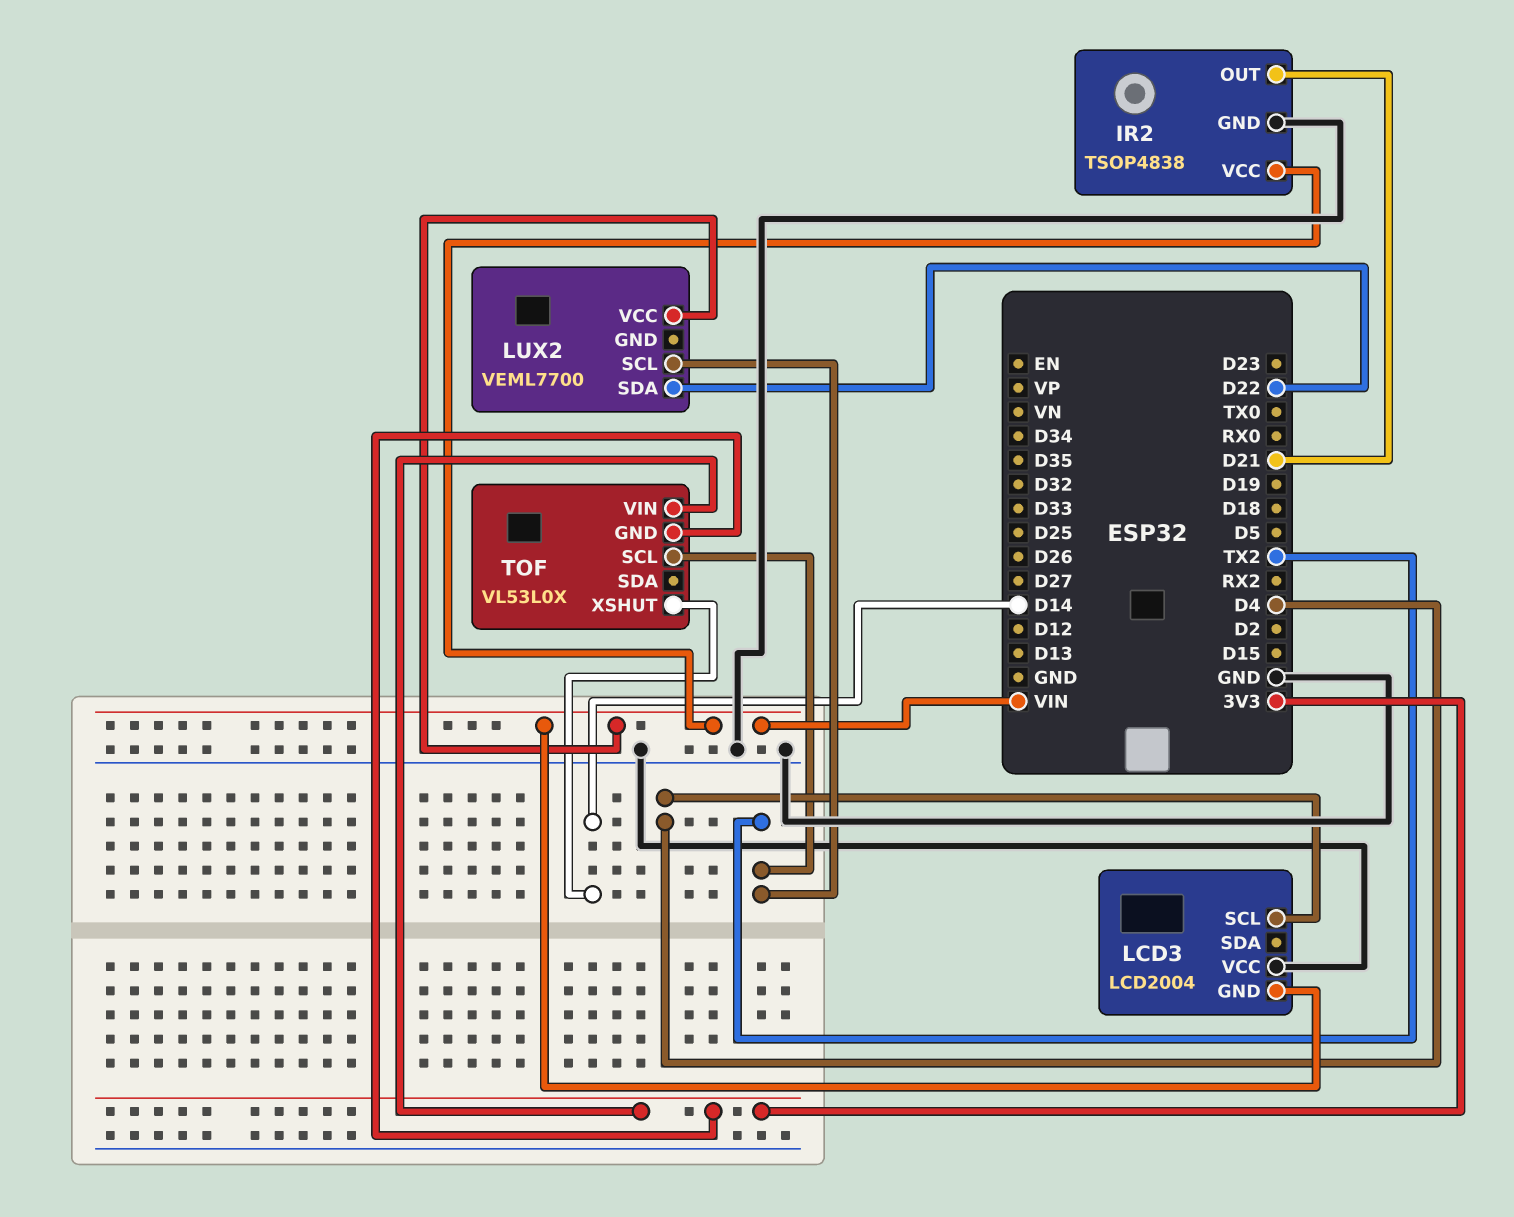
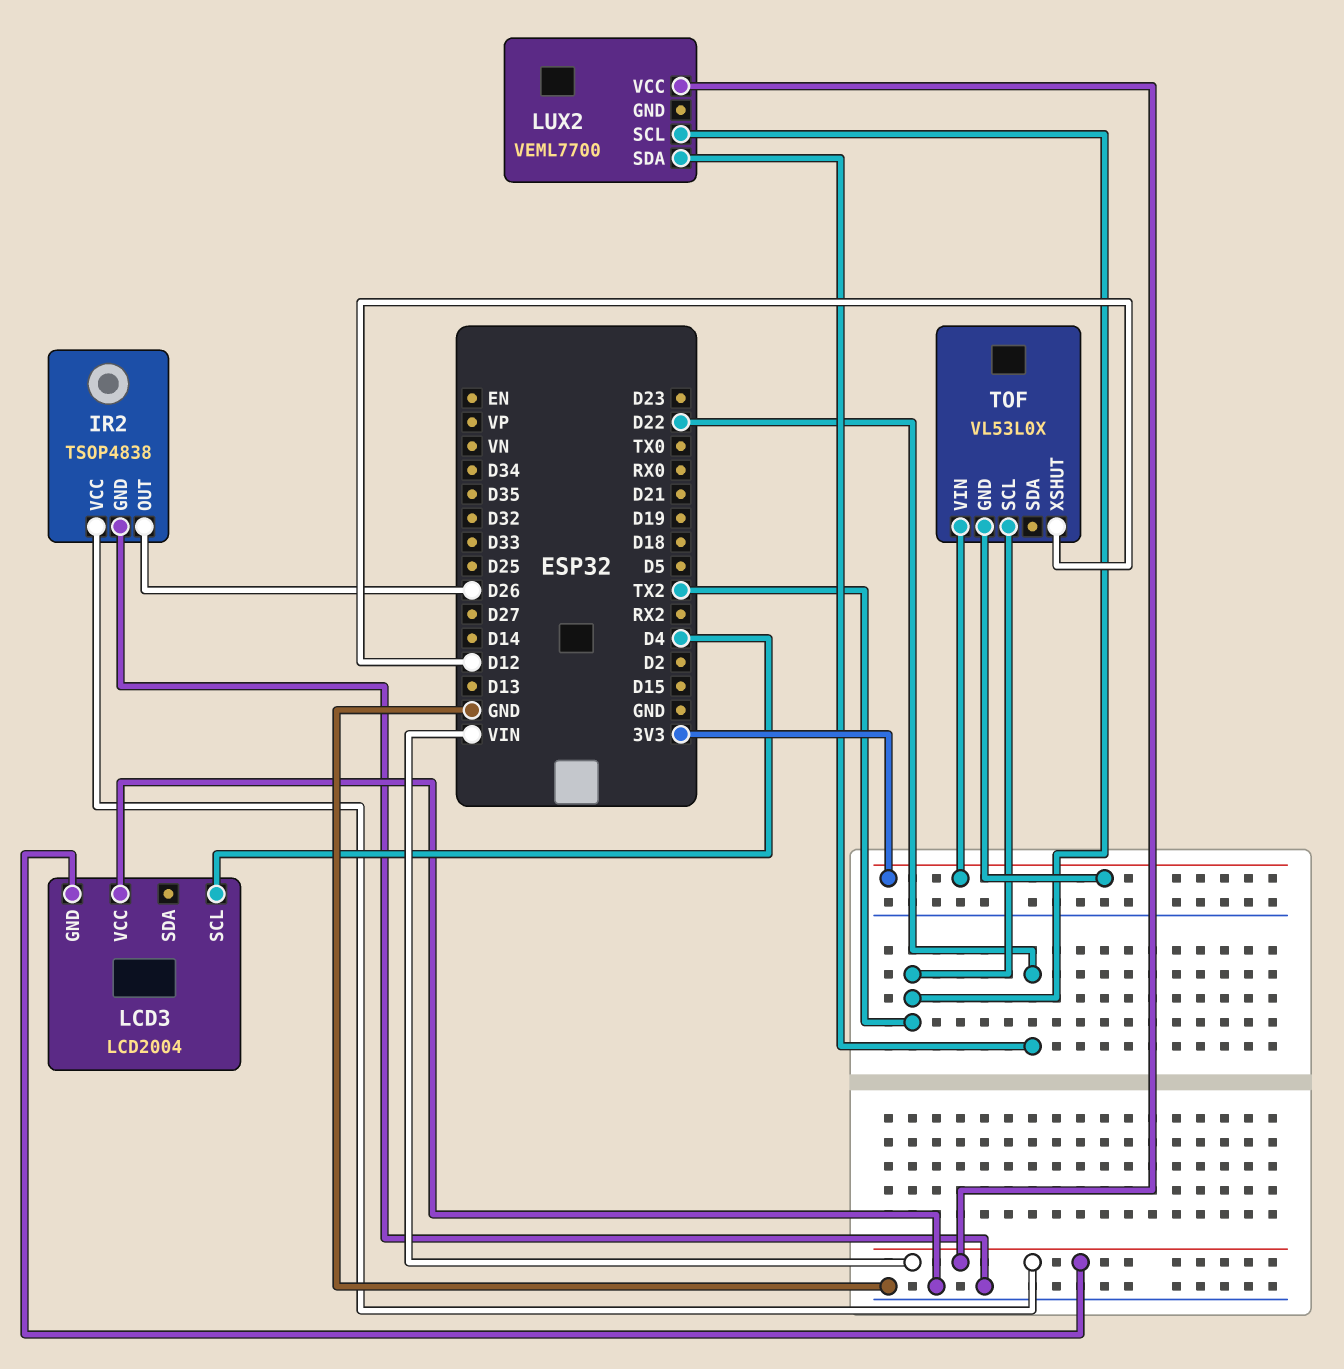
IR2 pin OUT: D21 -> D26
TOF pin XSHUT: D14 -> D12

